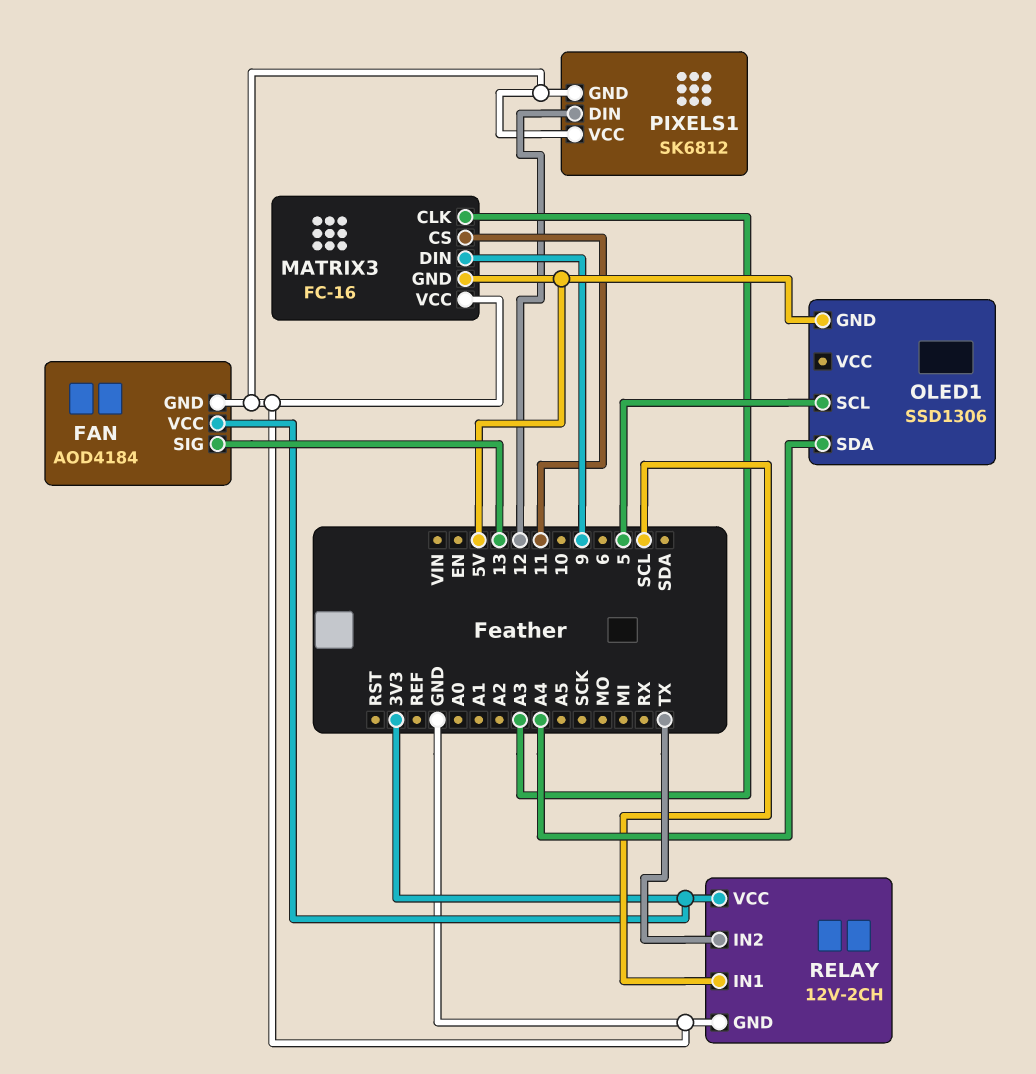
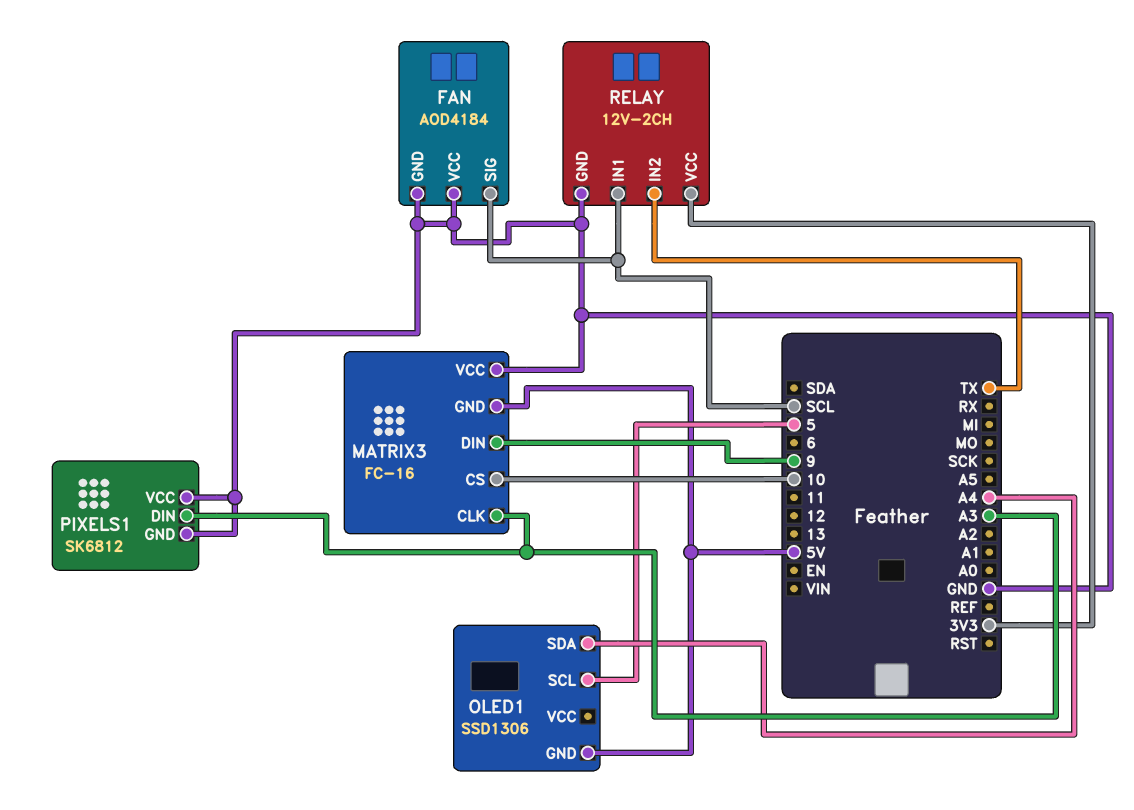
FAN pin SIG: 13 -> SCL
FAN pin VCC: 3V3 -> GND
MATRIX3 pin CS: 11 -> 10
PIXELS1 pin DIN: 12 -> A3

